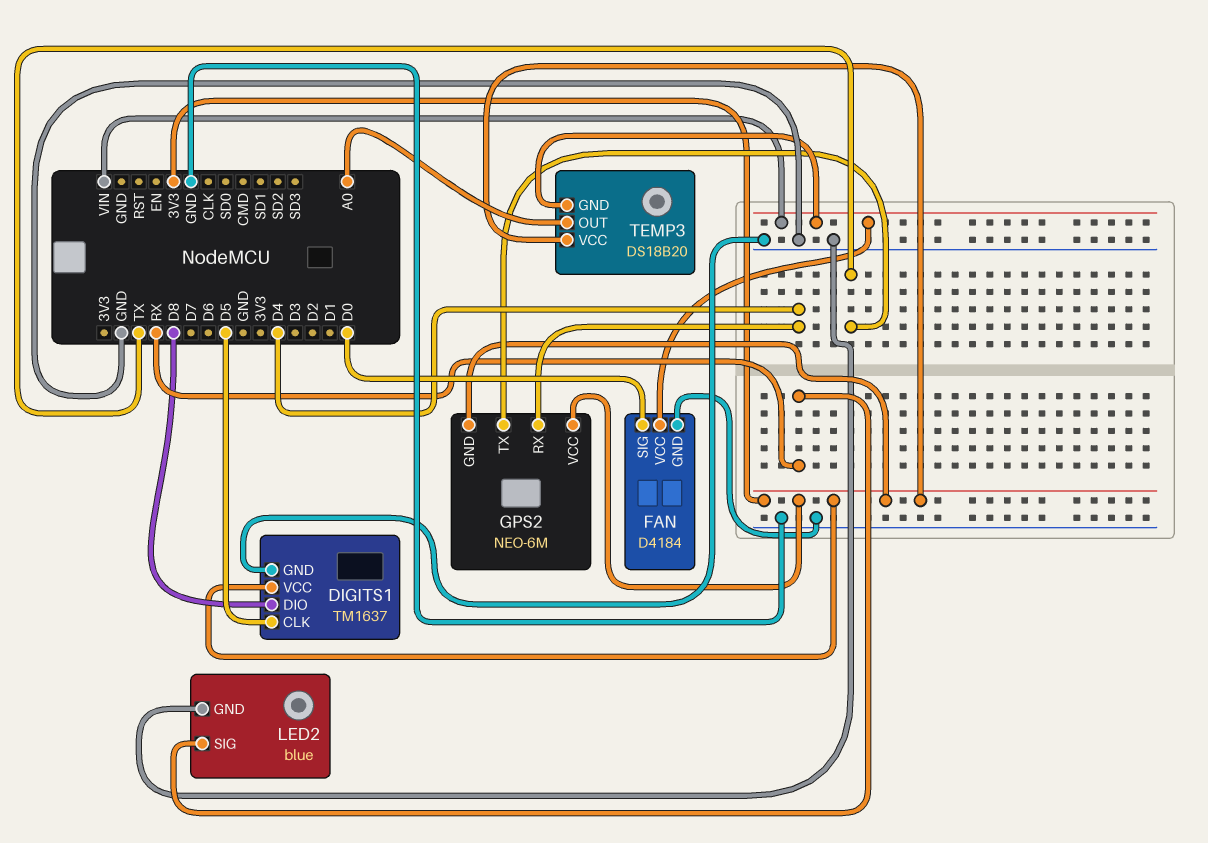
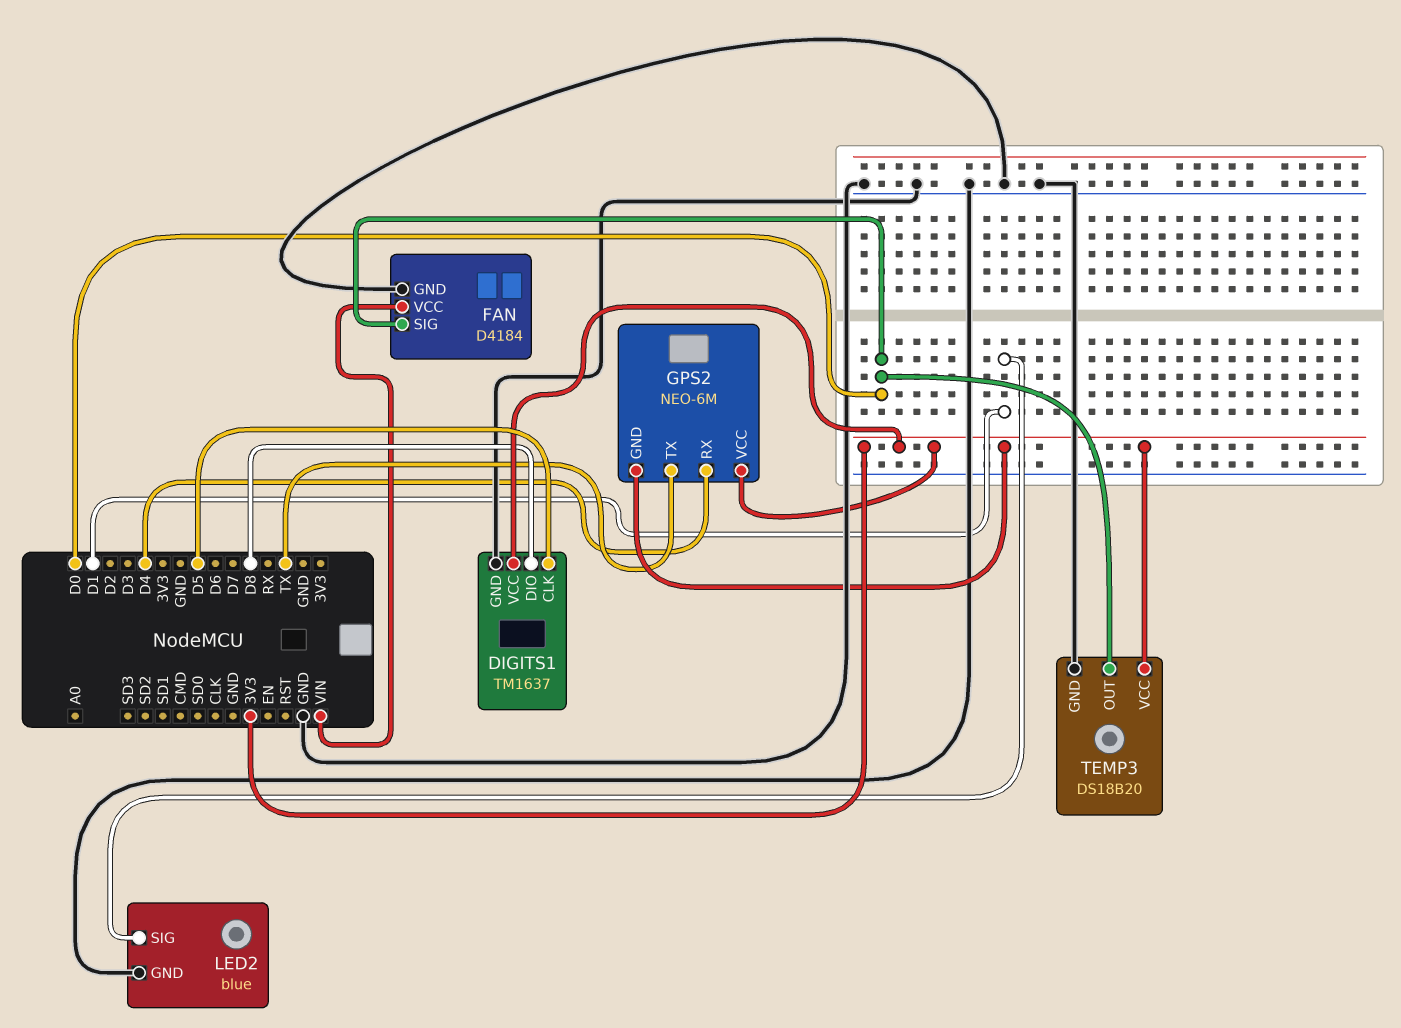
LED2 pin SIG: RX -> D1
TEMP3 pin GND: VIN -> GND
TEMP3 pin OUT: A0 -> D0

